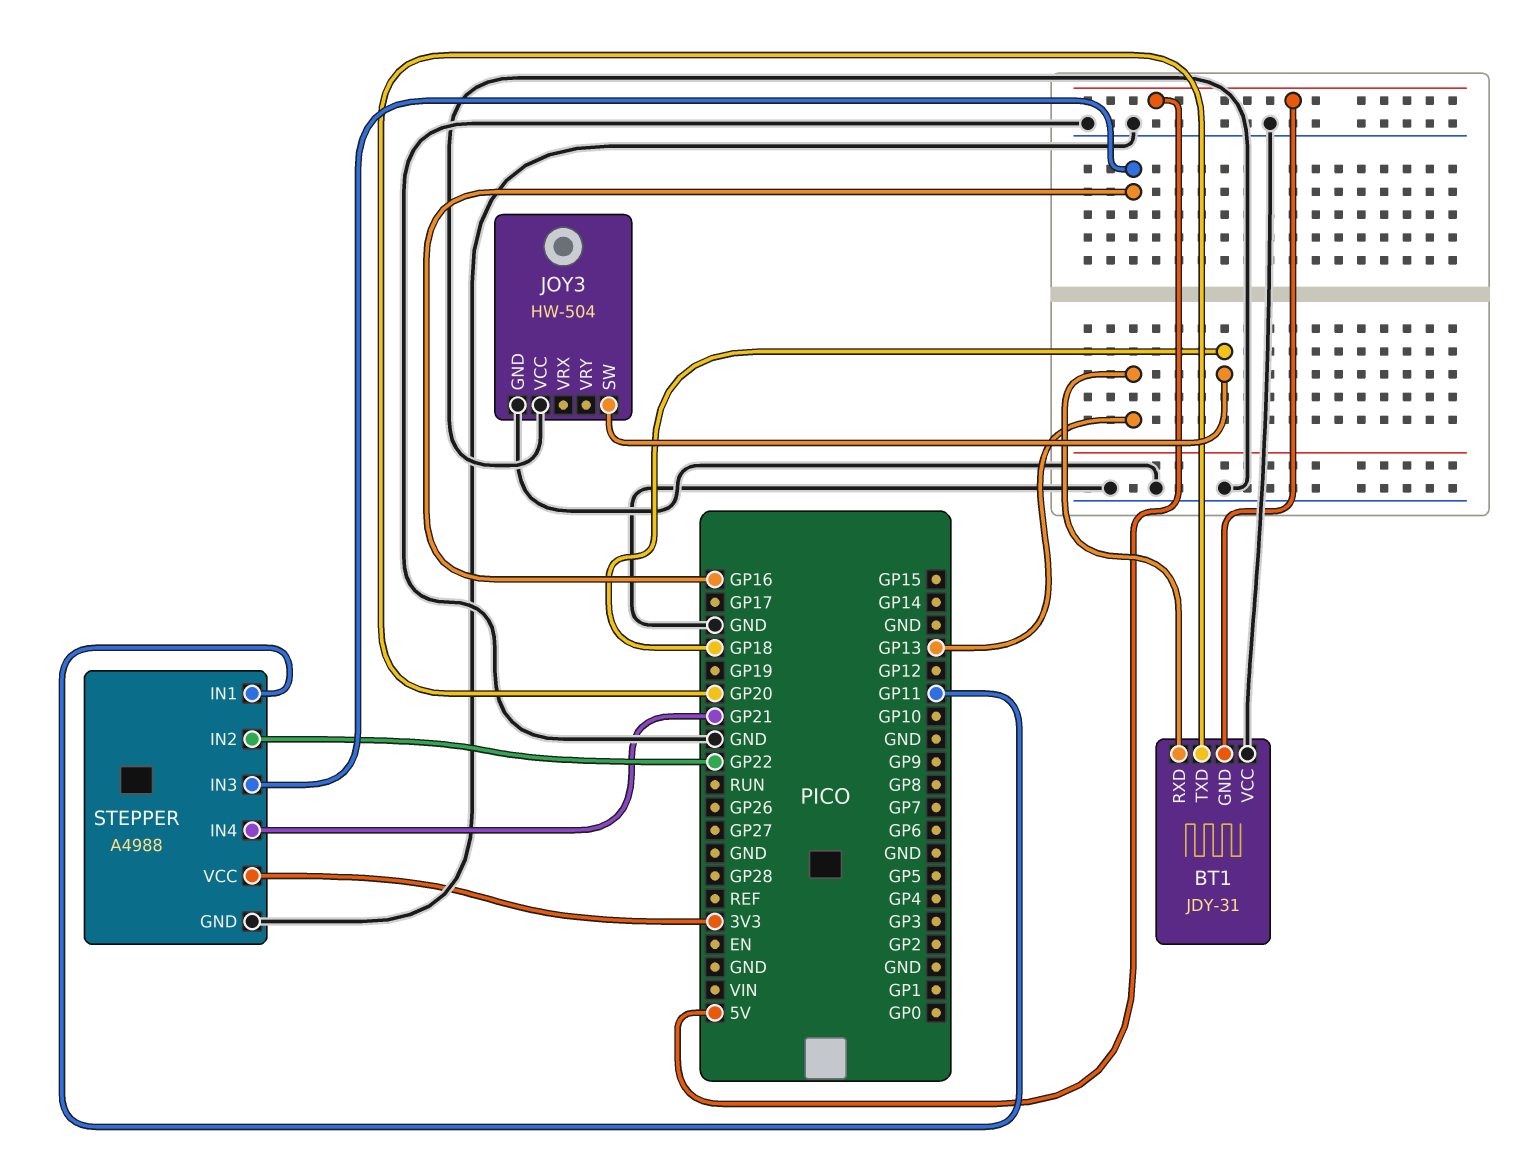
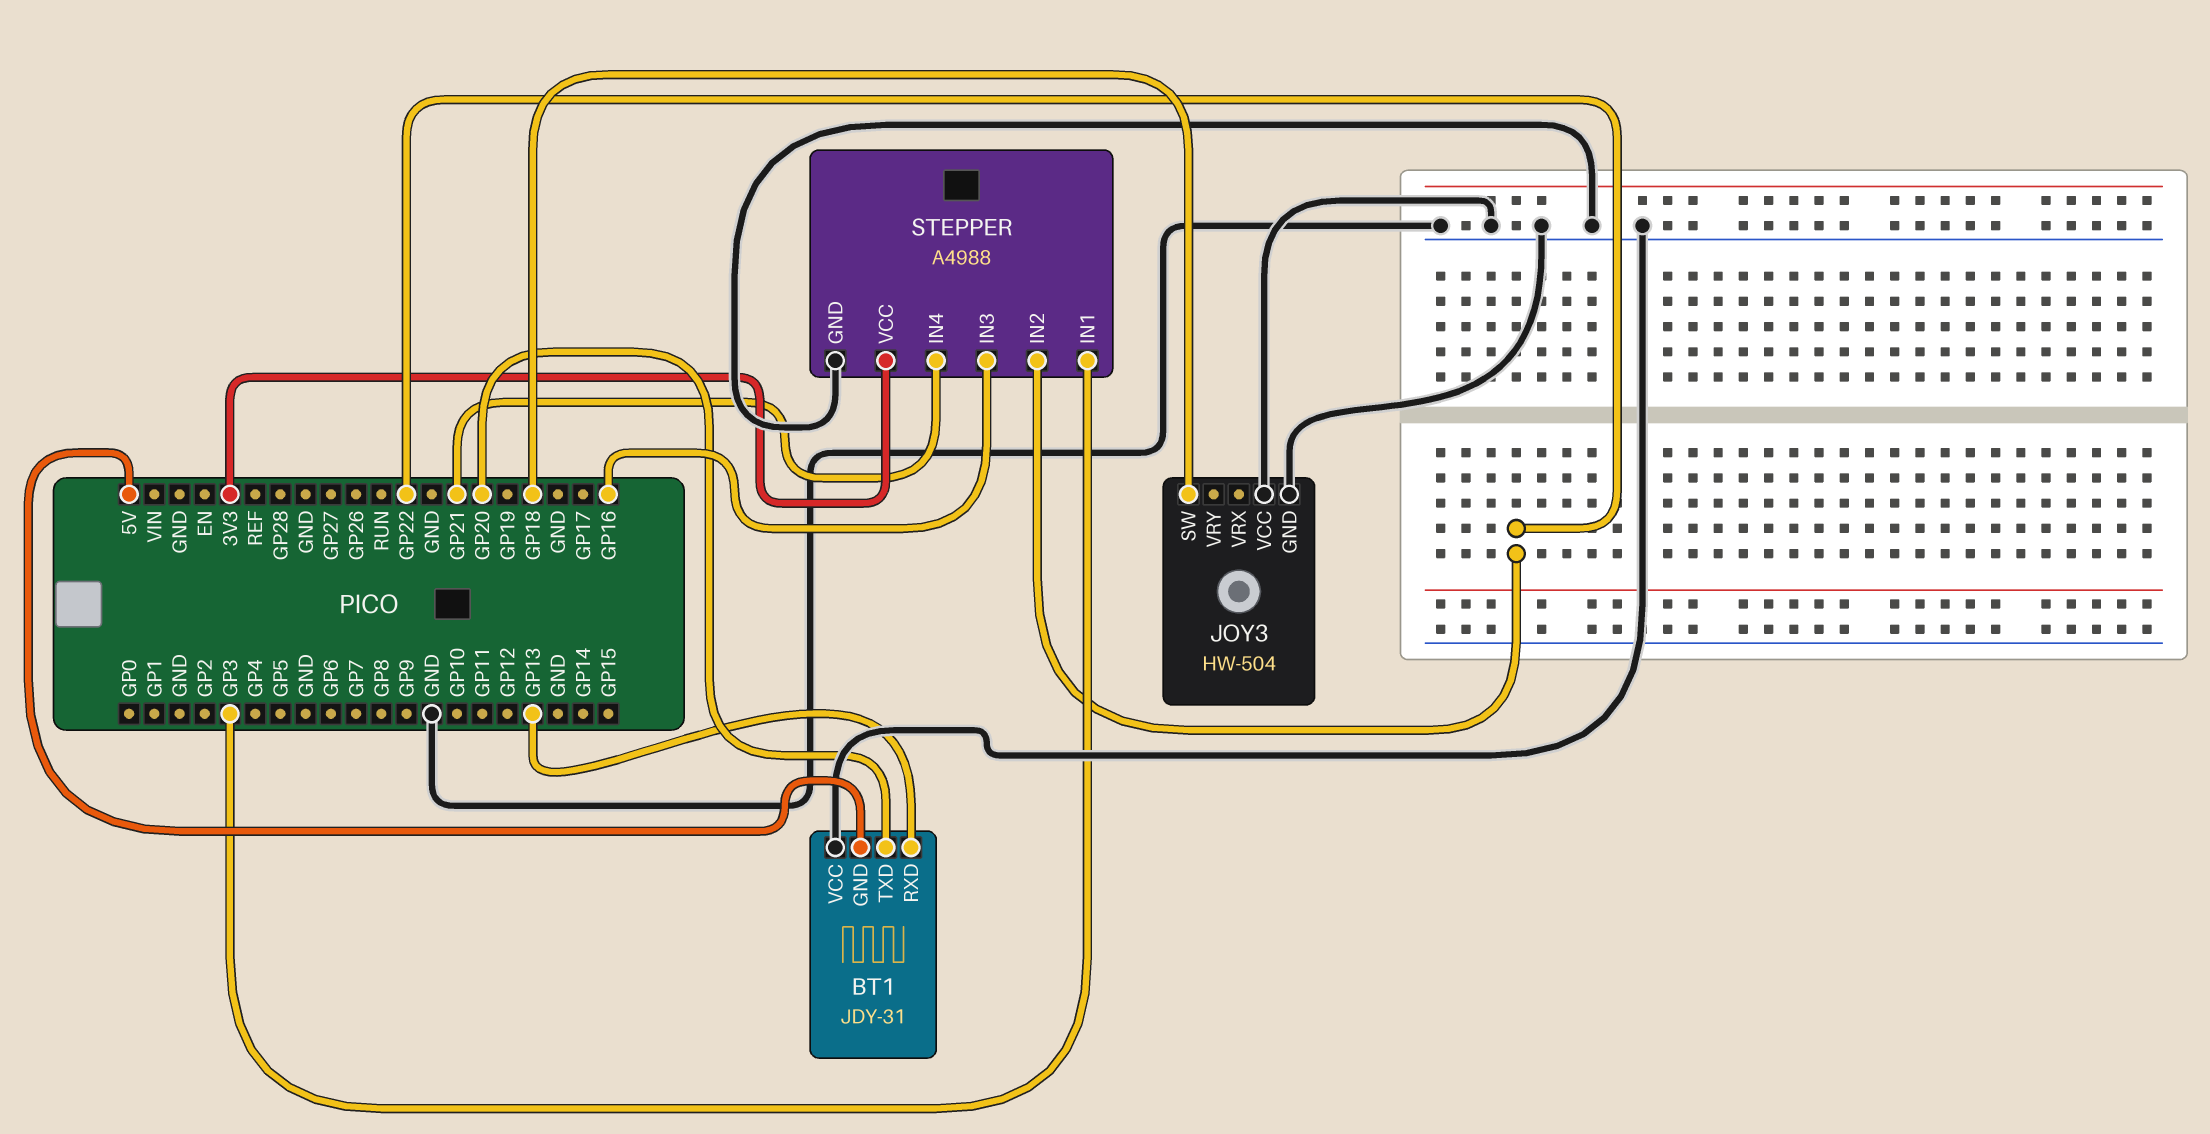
STEPPER pin IN1: GP11 -> GP3

